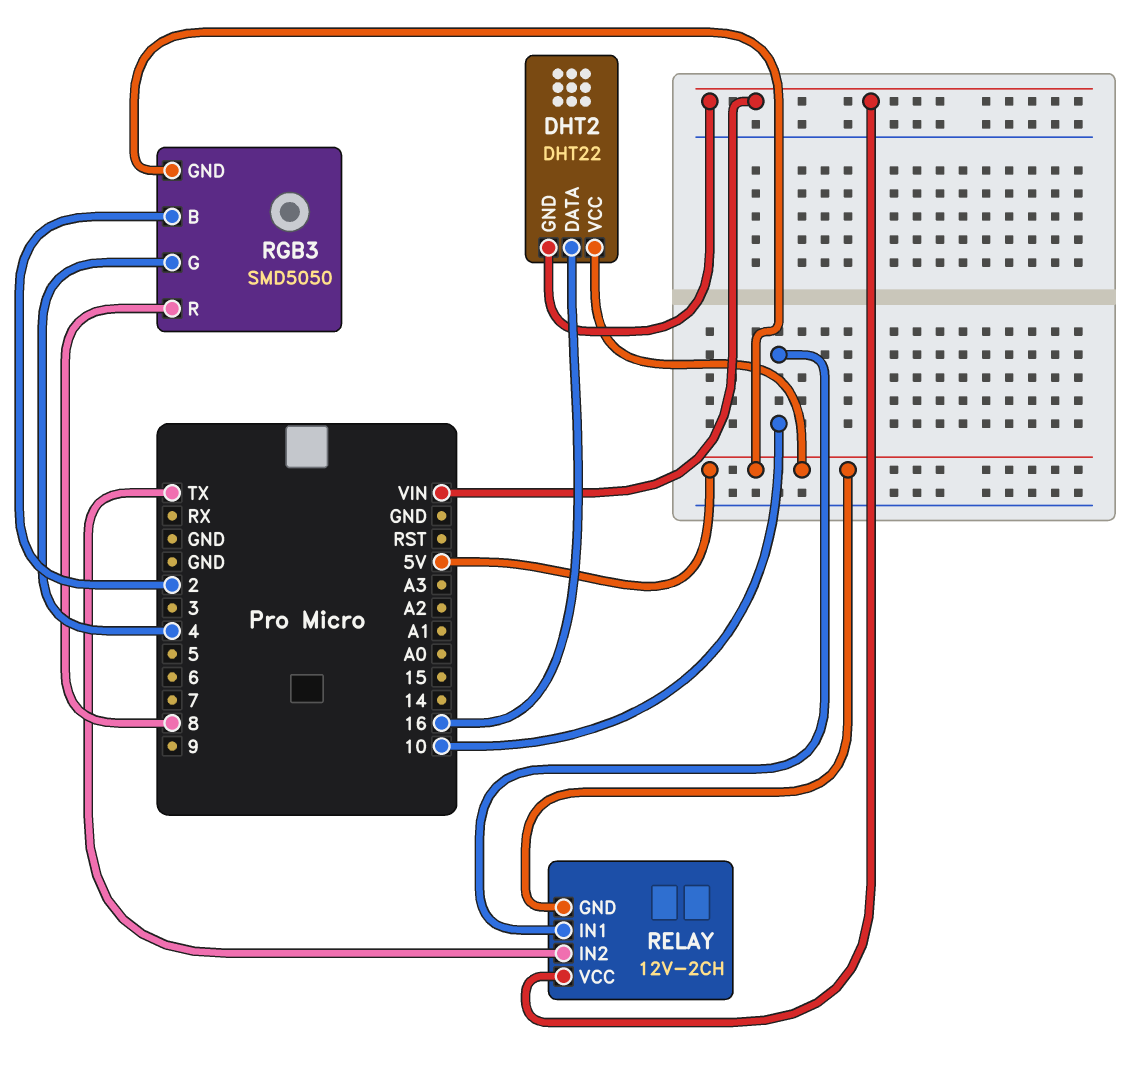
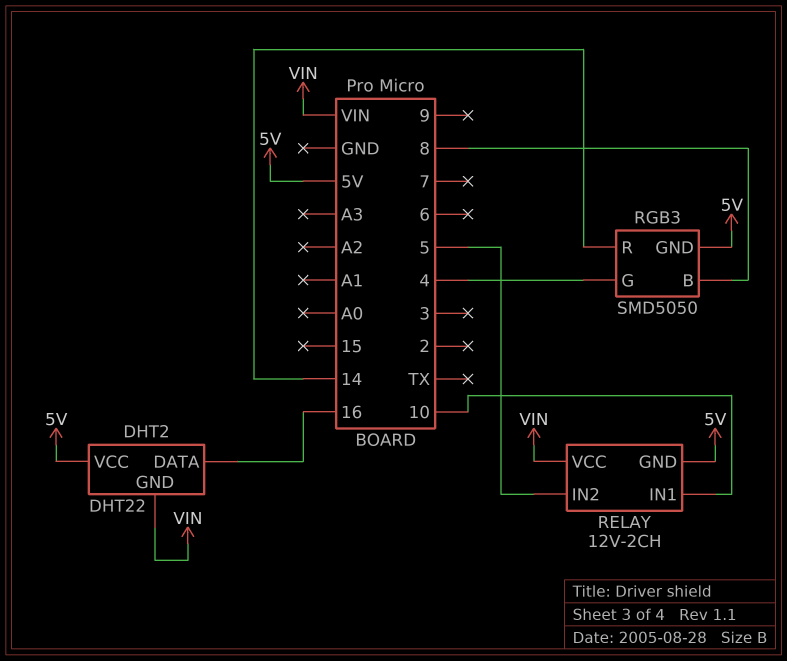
RELAY pin IN2: TX -> 5
RGB3 pin B: 2 -> 8
RGB3 pin R: 8 -> 14

